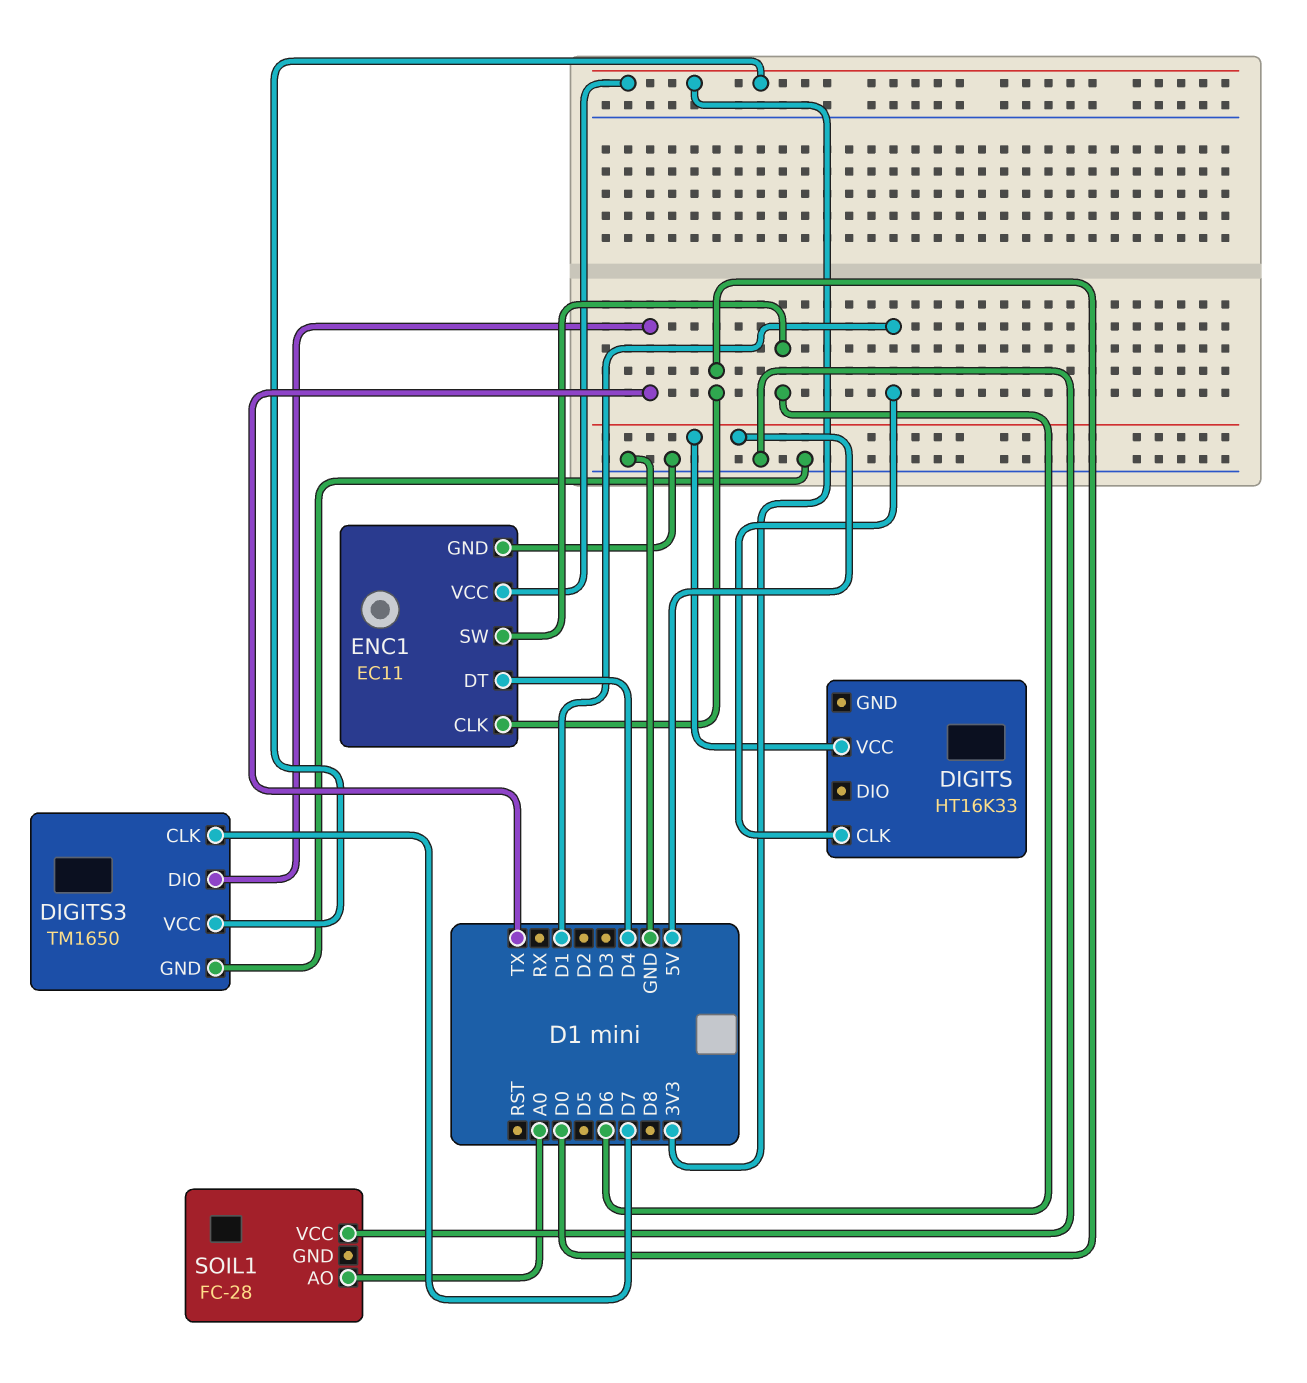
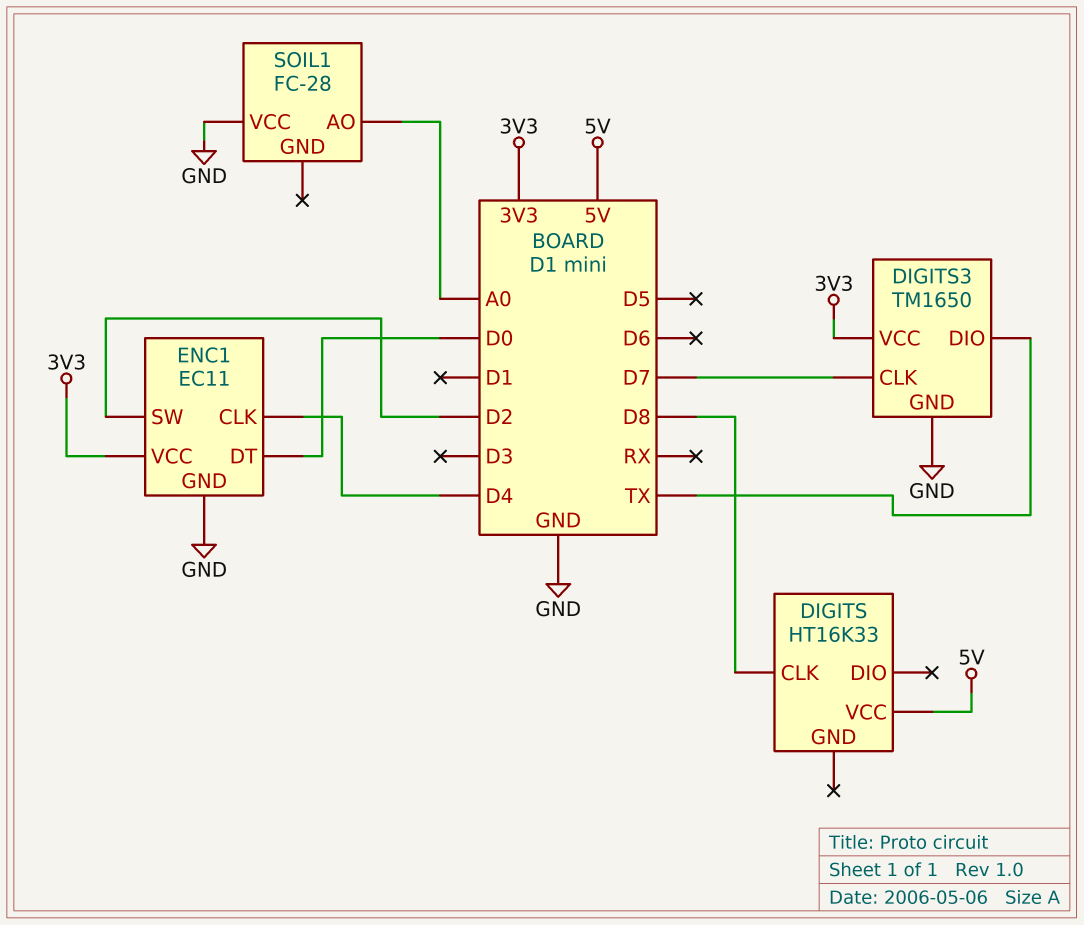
DIGITS pin CLK: D1 -> D8
ENC1 pin CLK: D0 -> D4
ENC1 pin DT: D4 -> D0
ENC1 pin SW: D6 -> D2

